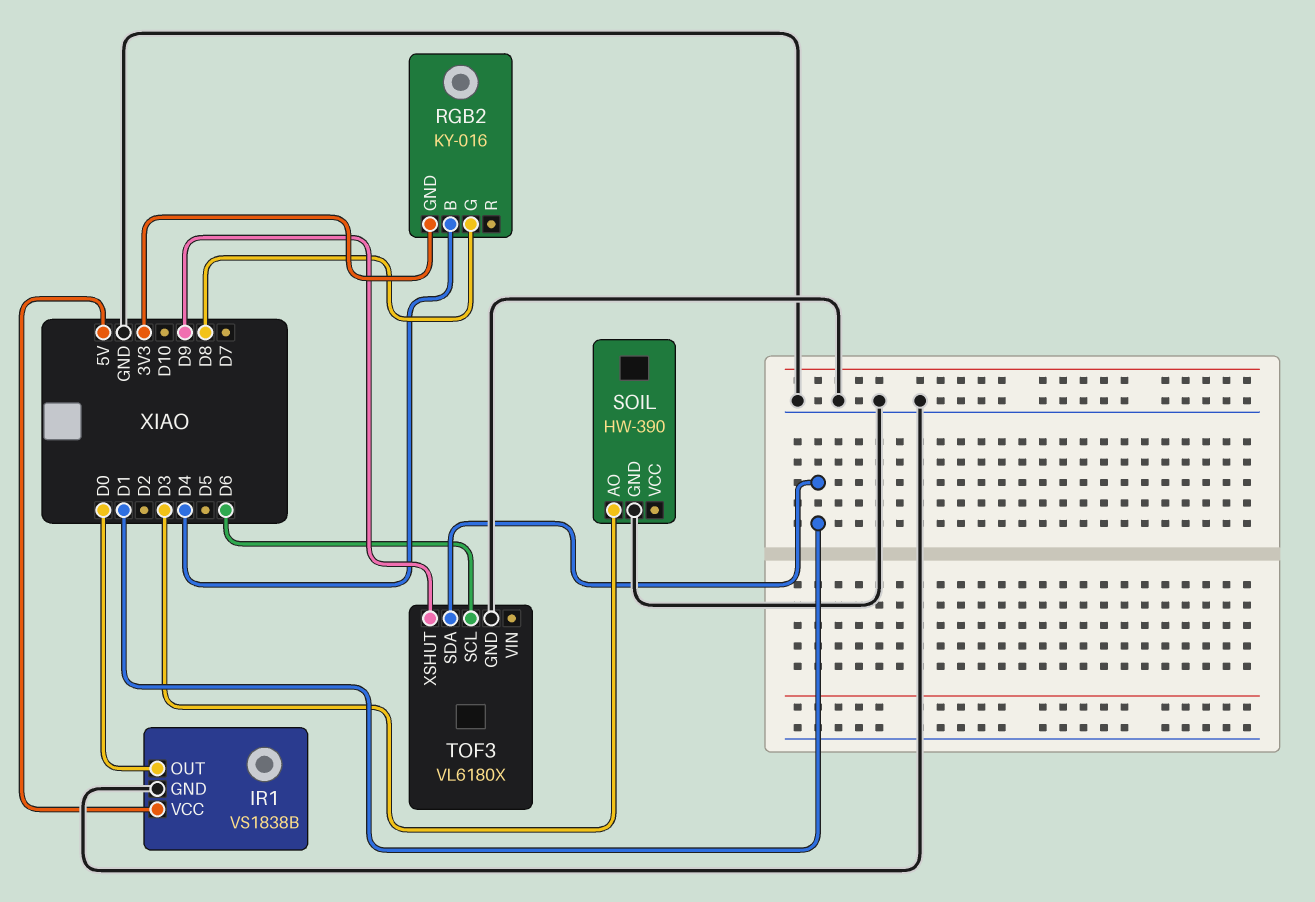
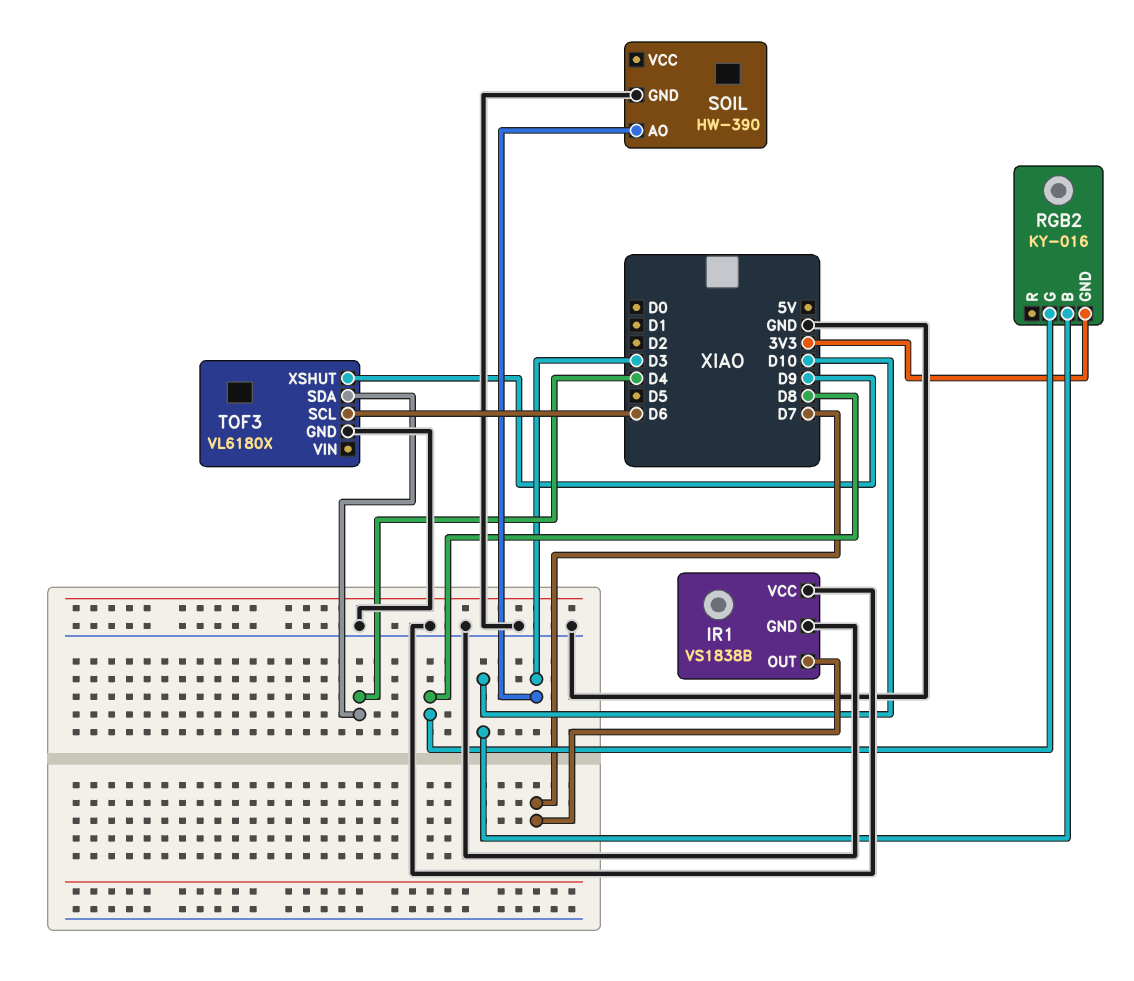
IR1 pin OUT: D0 -> D7
IR1 pin VCC: 5V -> GND
RGB2 pin B: D4 -> D10
TOF3 pin SDA: D1 -> D4

